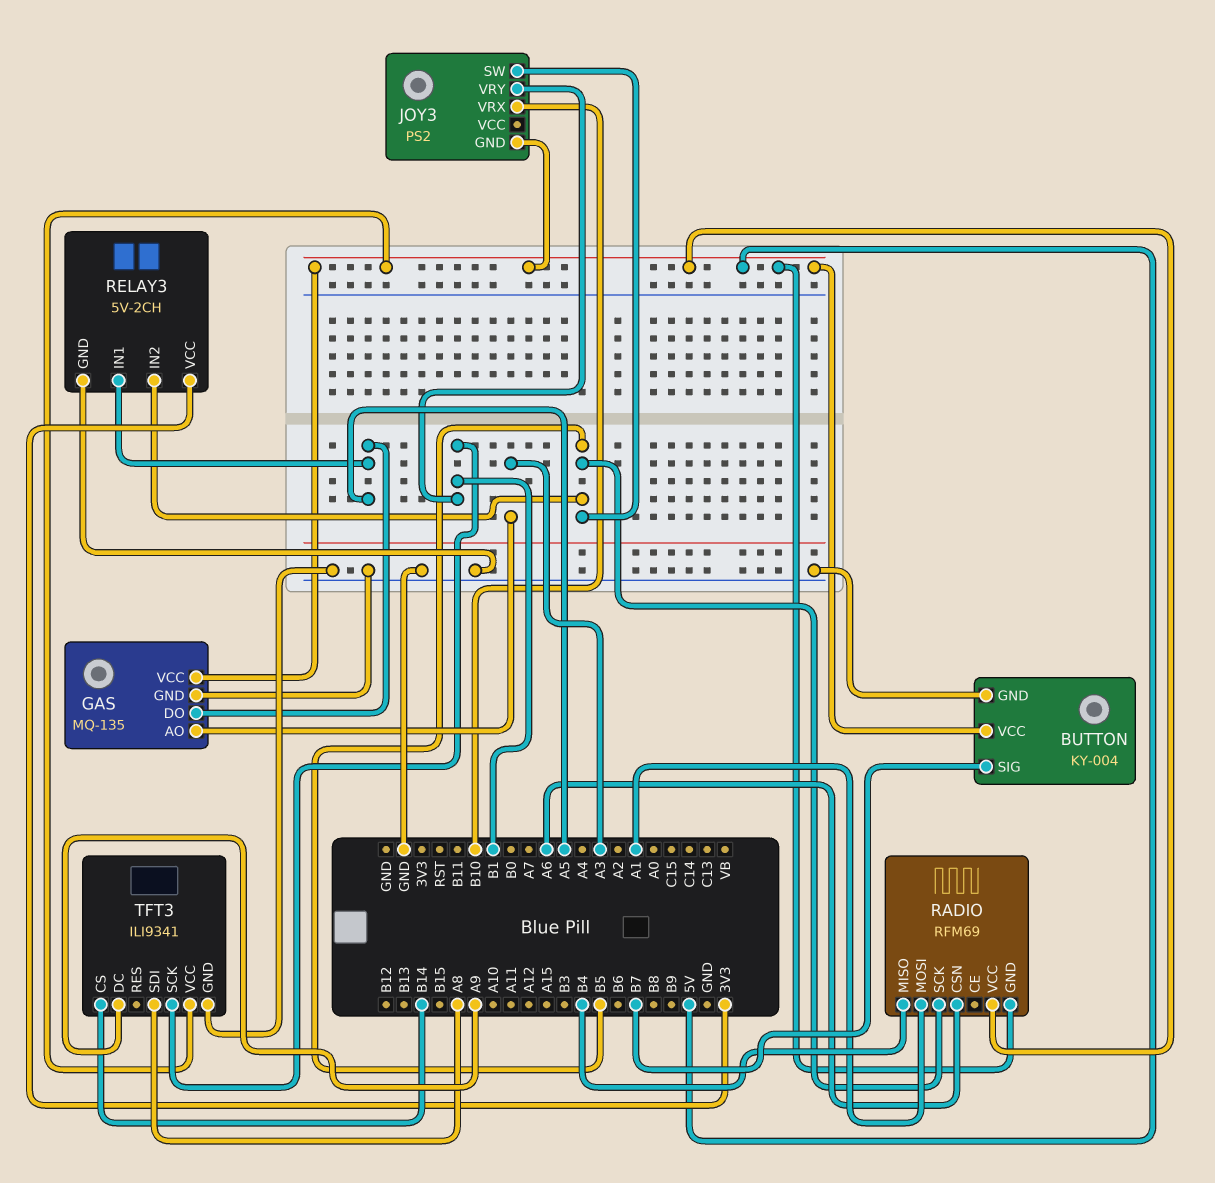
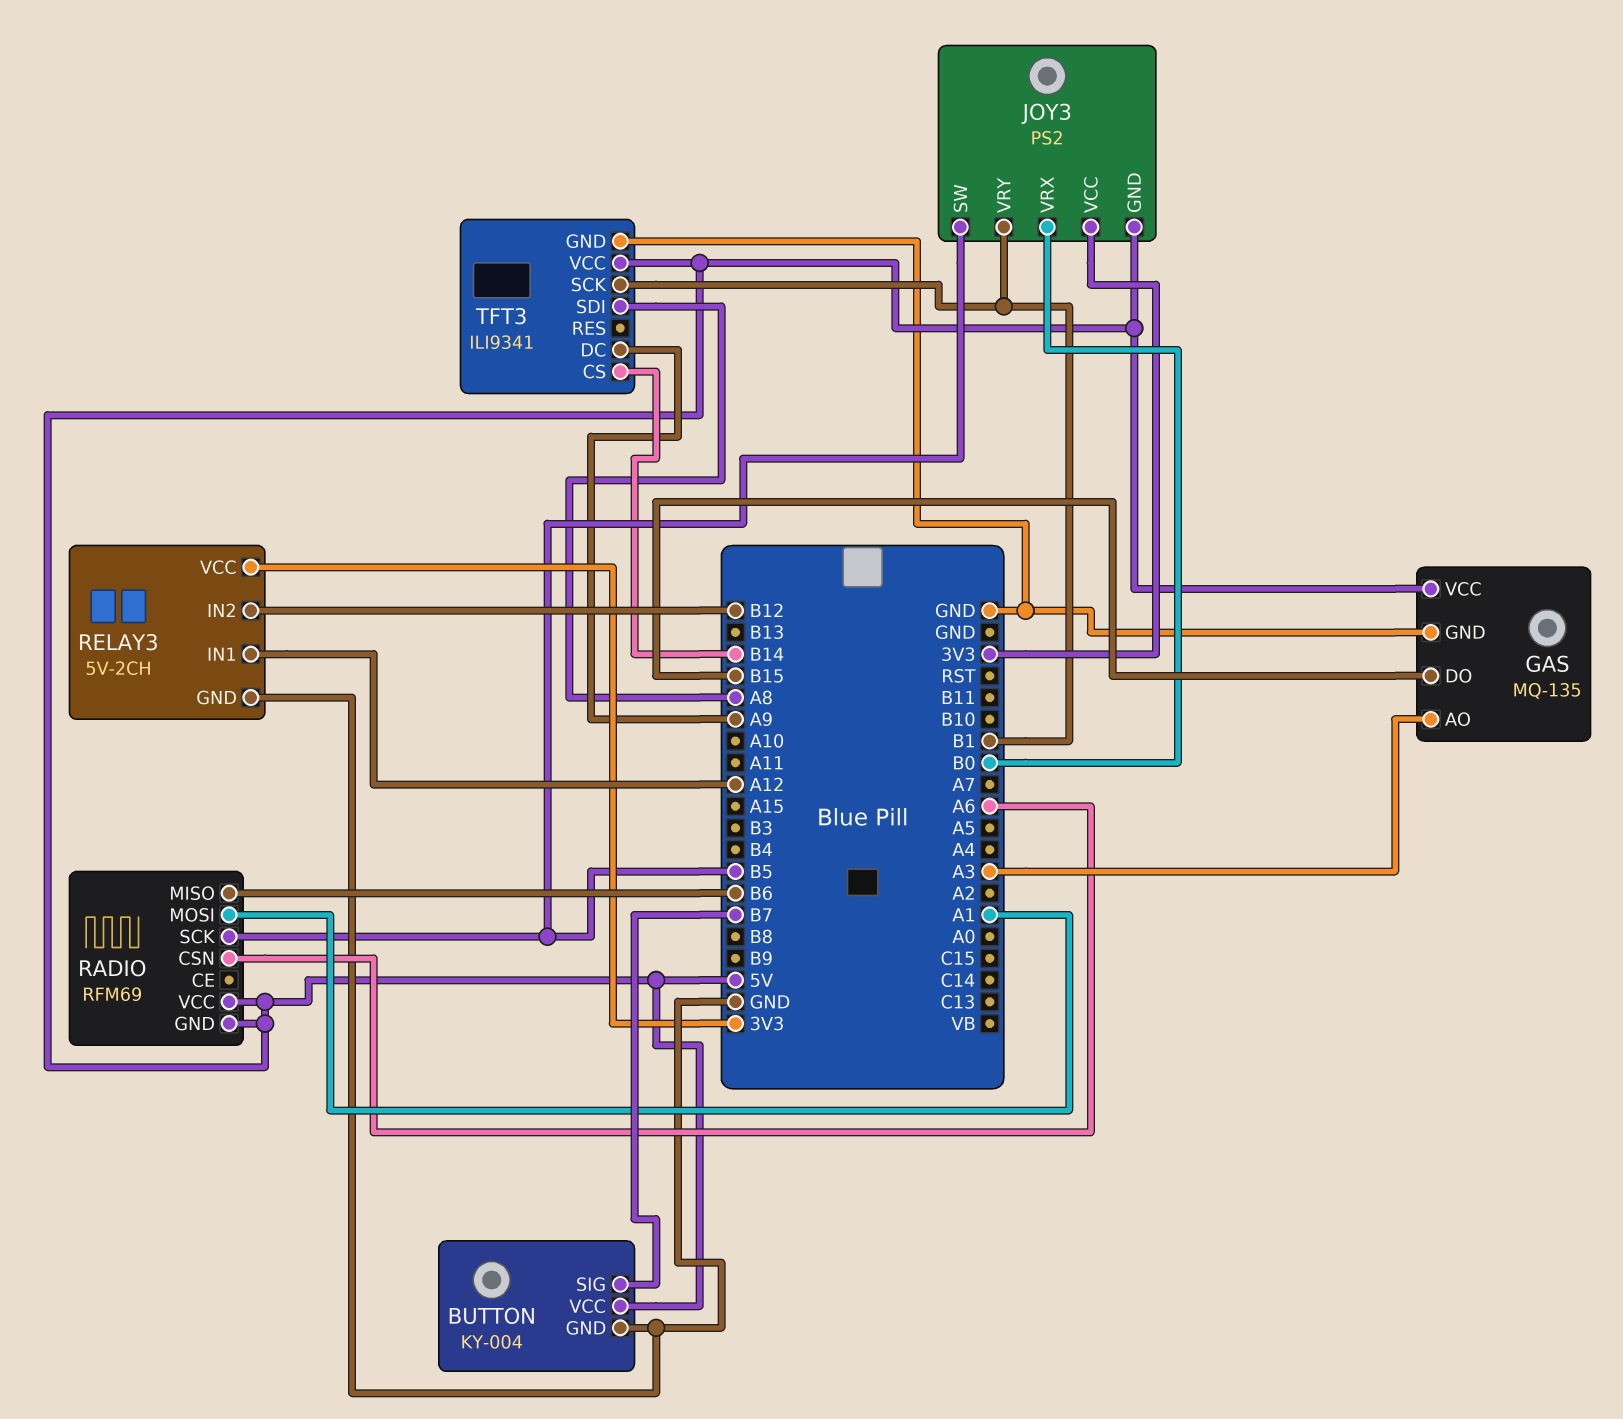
GAS pin DO: A5 -> B15
JOY3 pin VCC: none -> 3V3
JOY3 pin VRX: B10 -> B0
RADIO pin MISO: B4 -> B6
RELAY3 pin IN1: A5 -> A12
RELAY3 pin IN2: B5 -> B12

